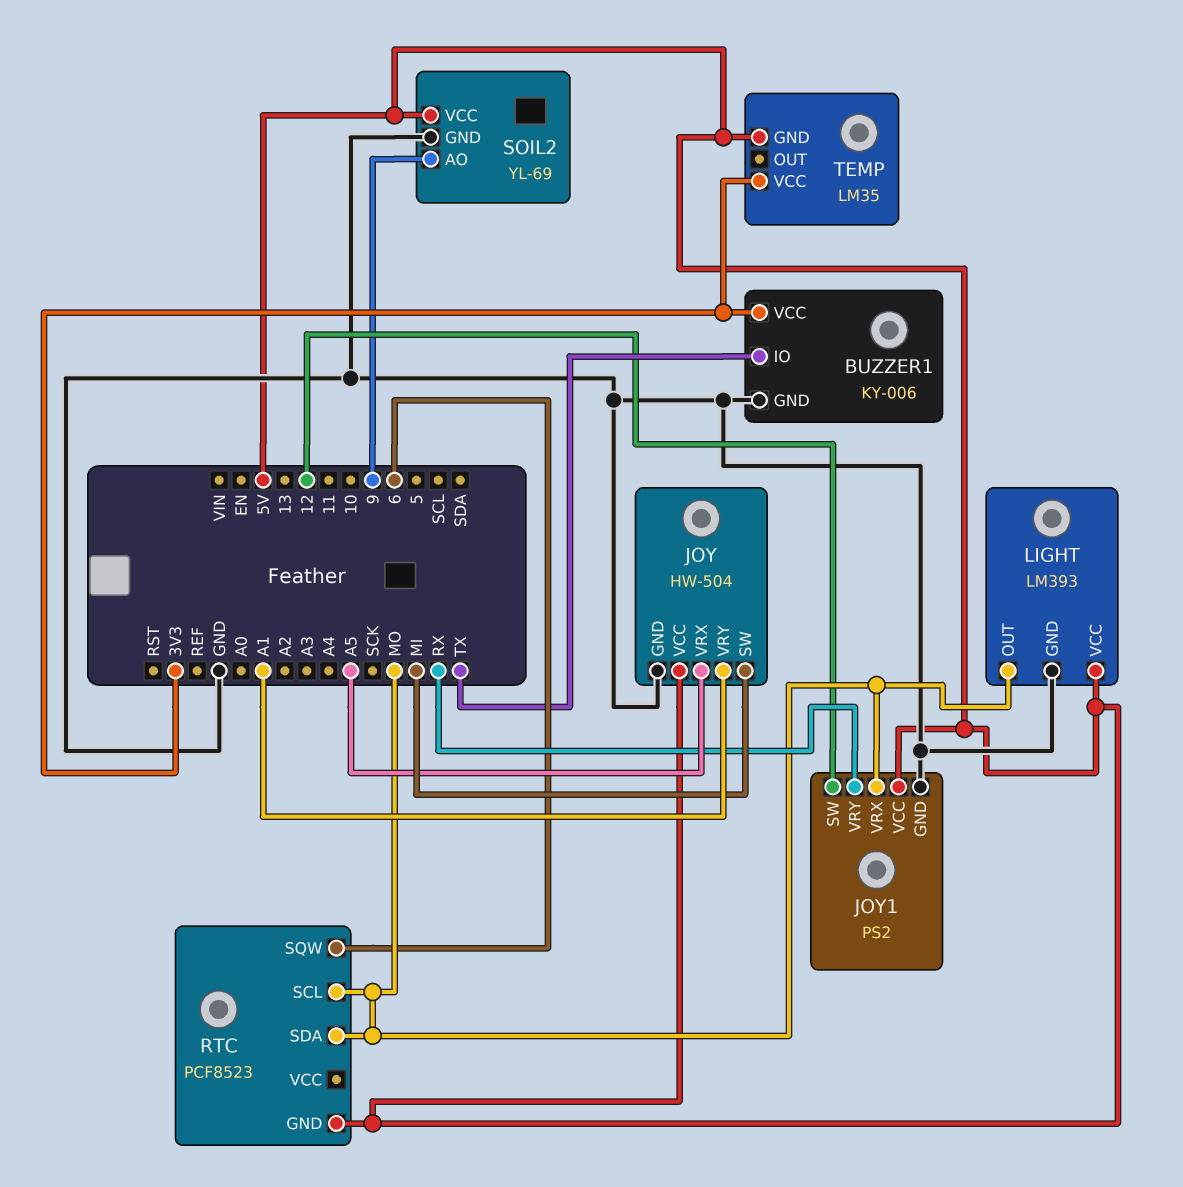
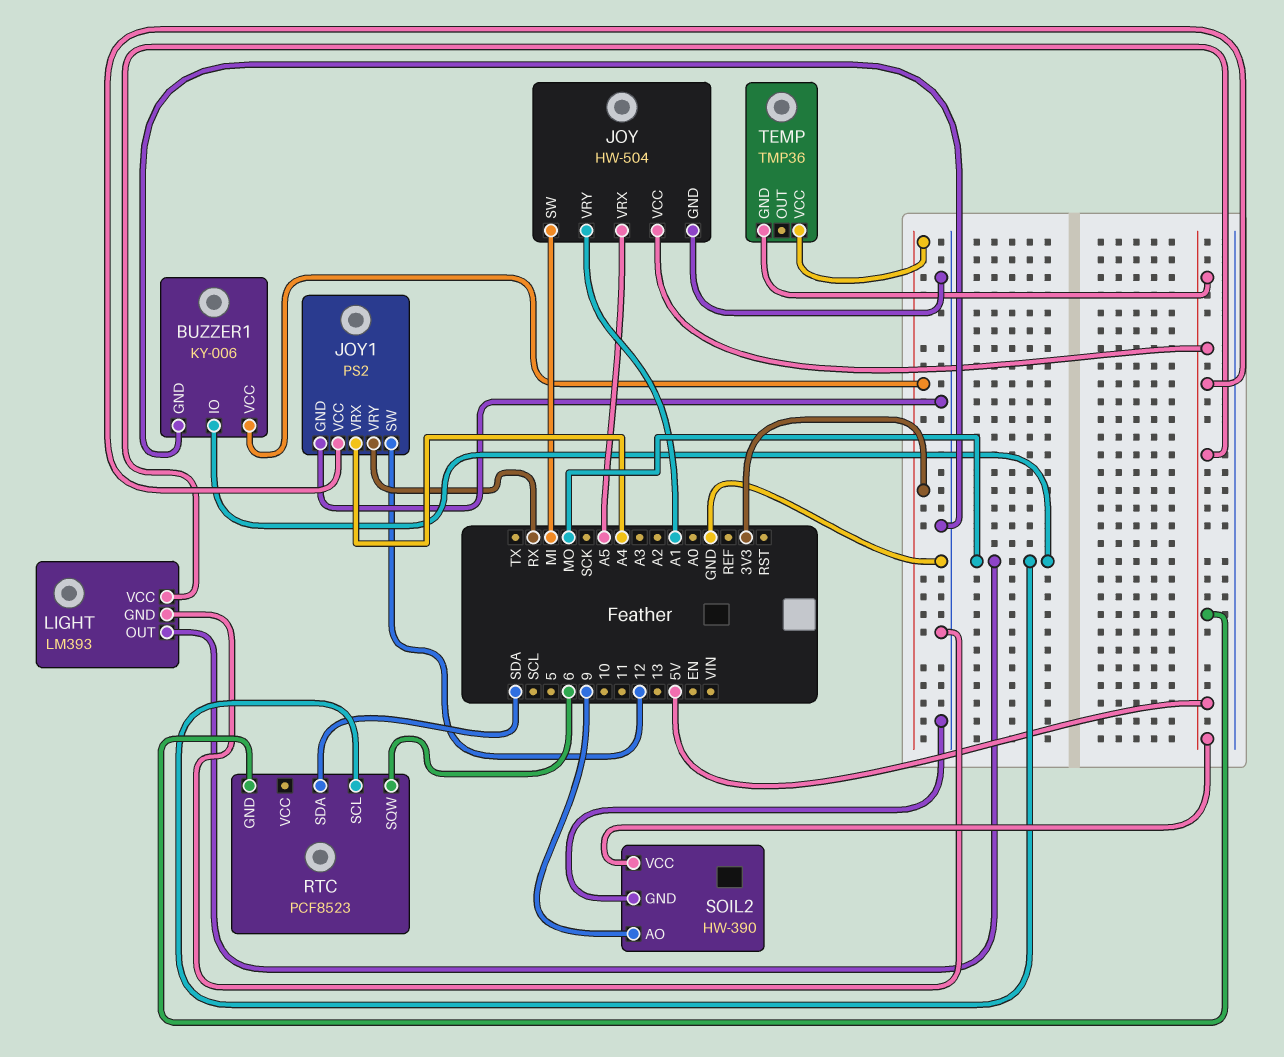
BUZZER1 pin IO: TX -> MO
JOY1 pin VRX: MO -> A4
RTC pin SDA: MO -> SDA
SOIL2: YL-69 -> HW-390
TEMP: LM35 -> TMP36

